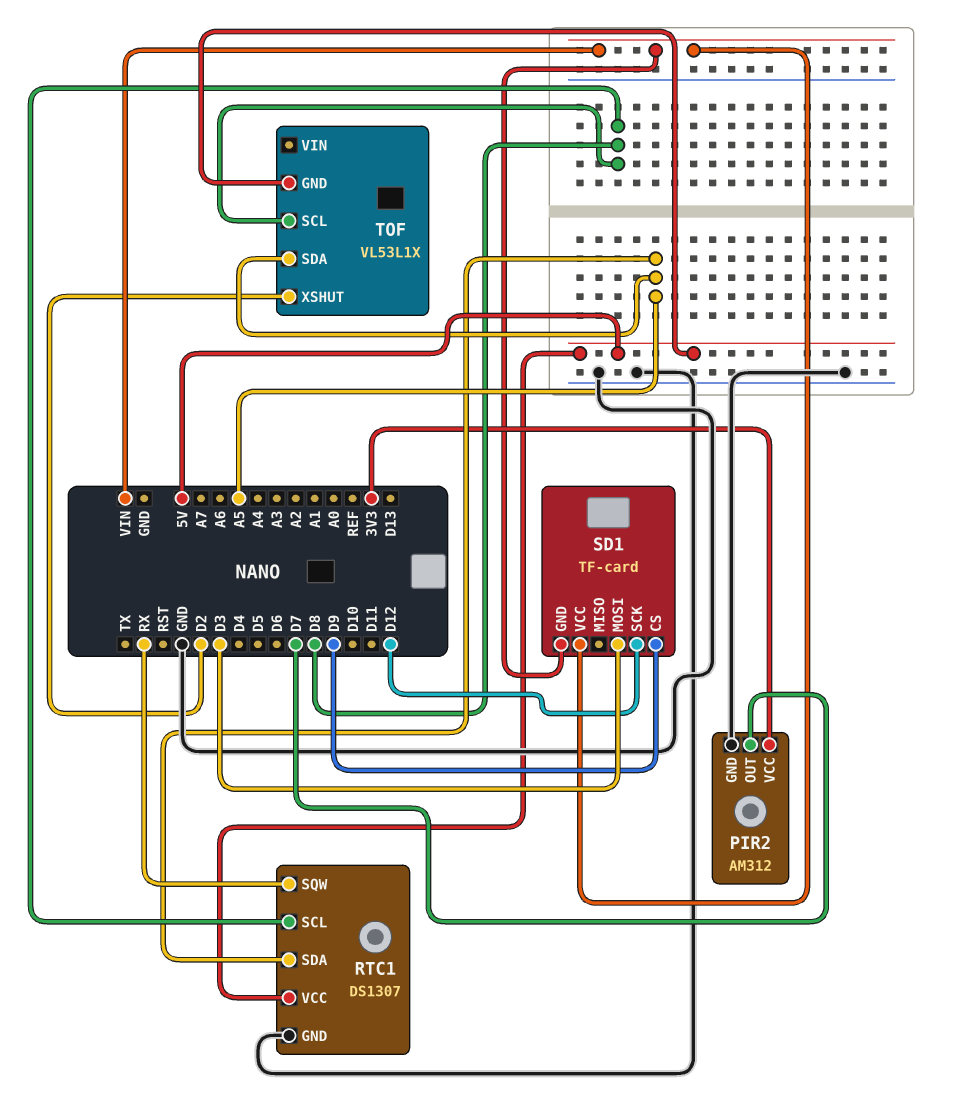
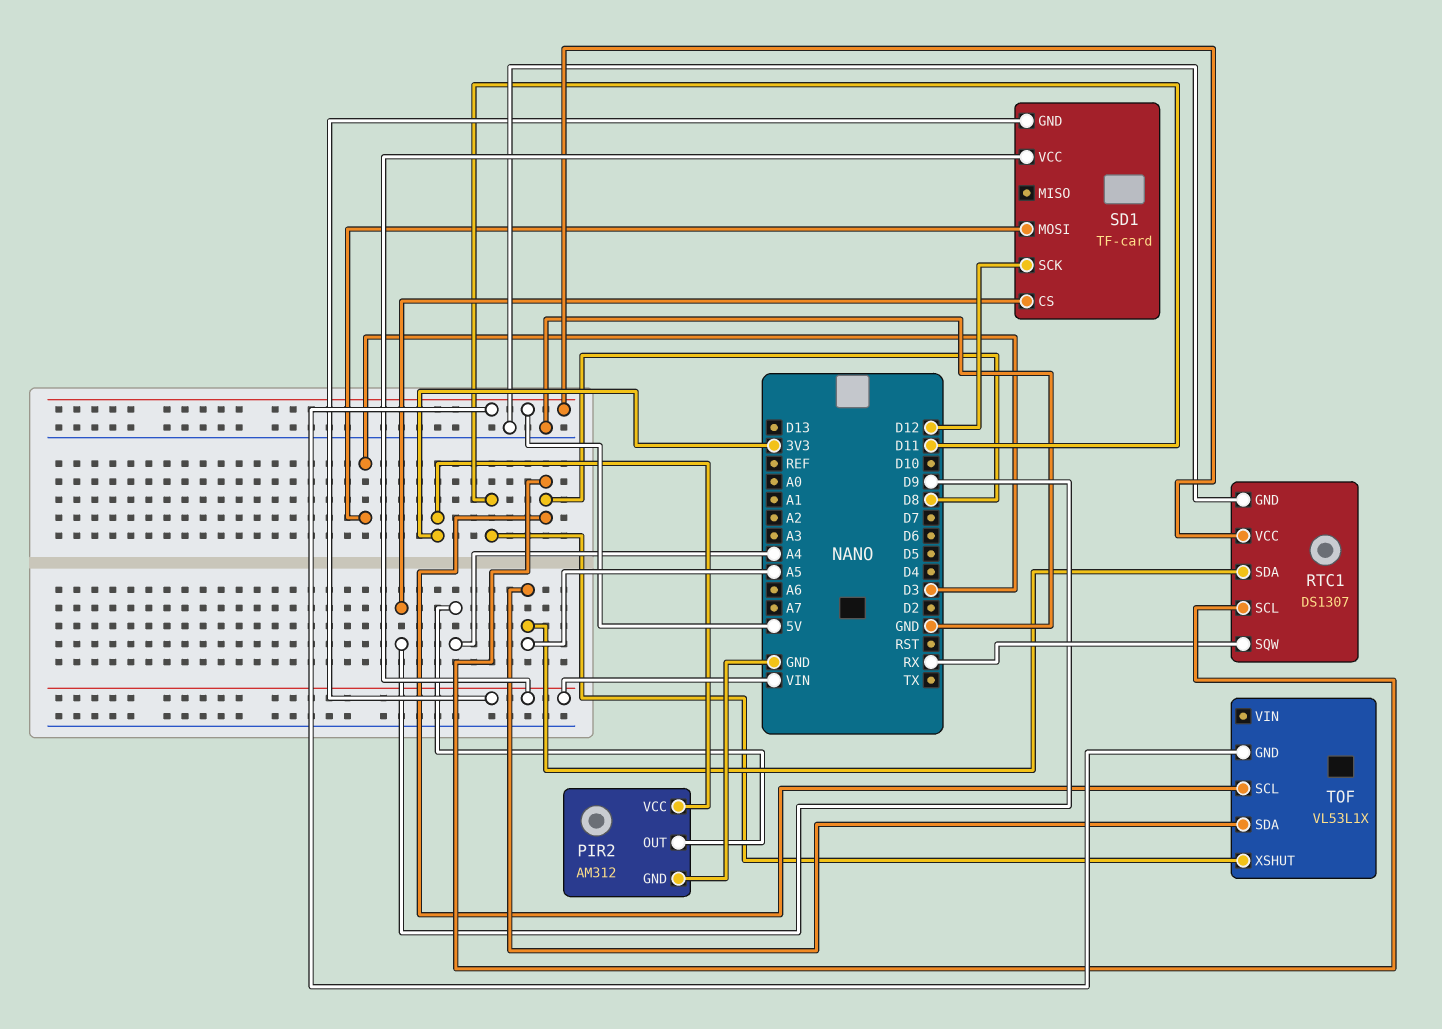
PIR2 pin OUT: D7 -> A4
TOF pin XSHUT: D2 -> D11

